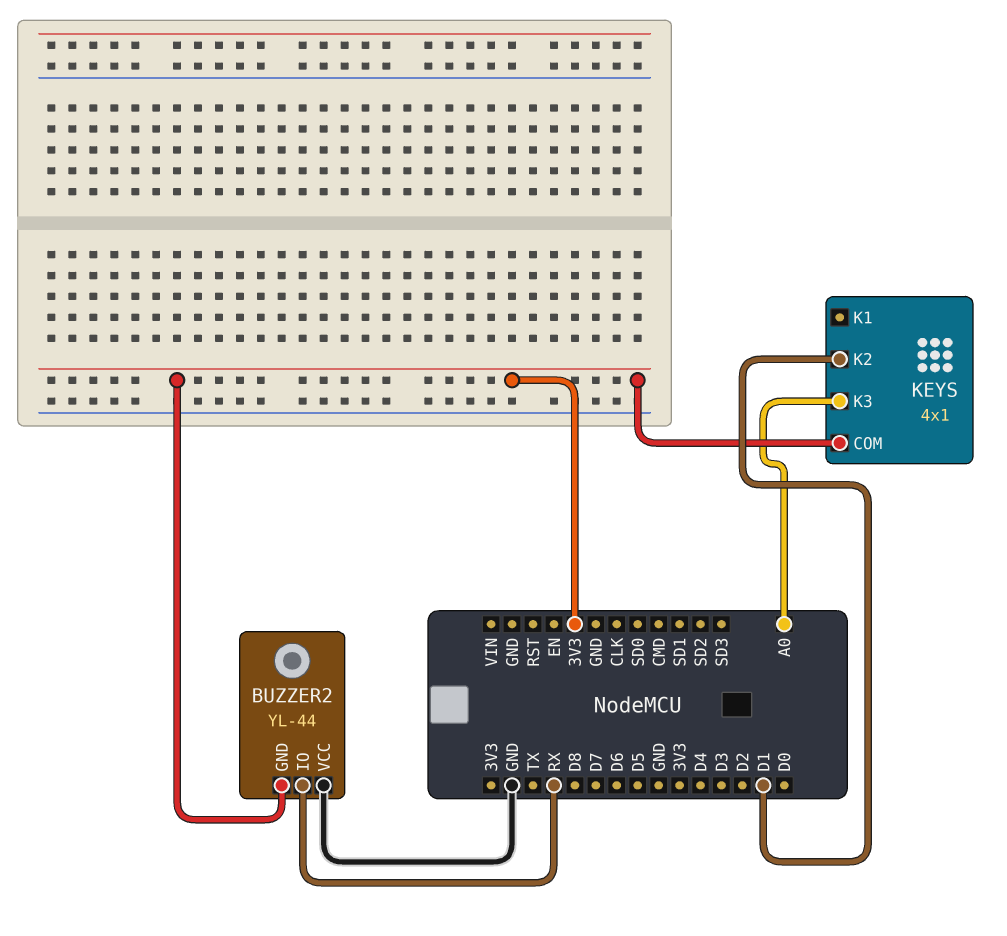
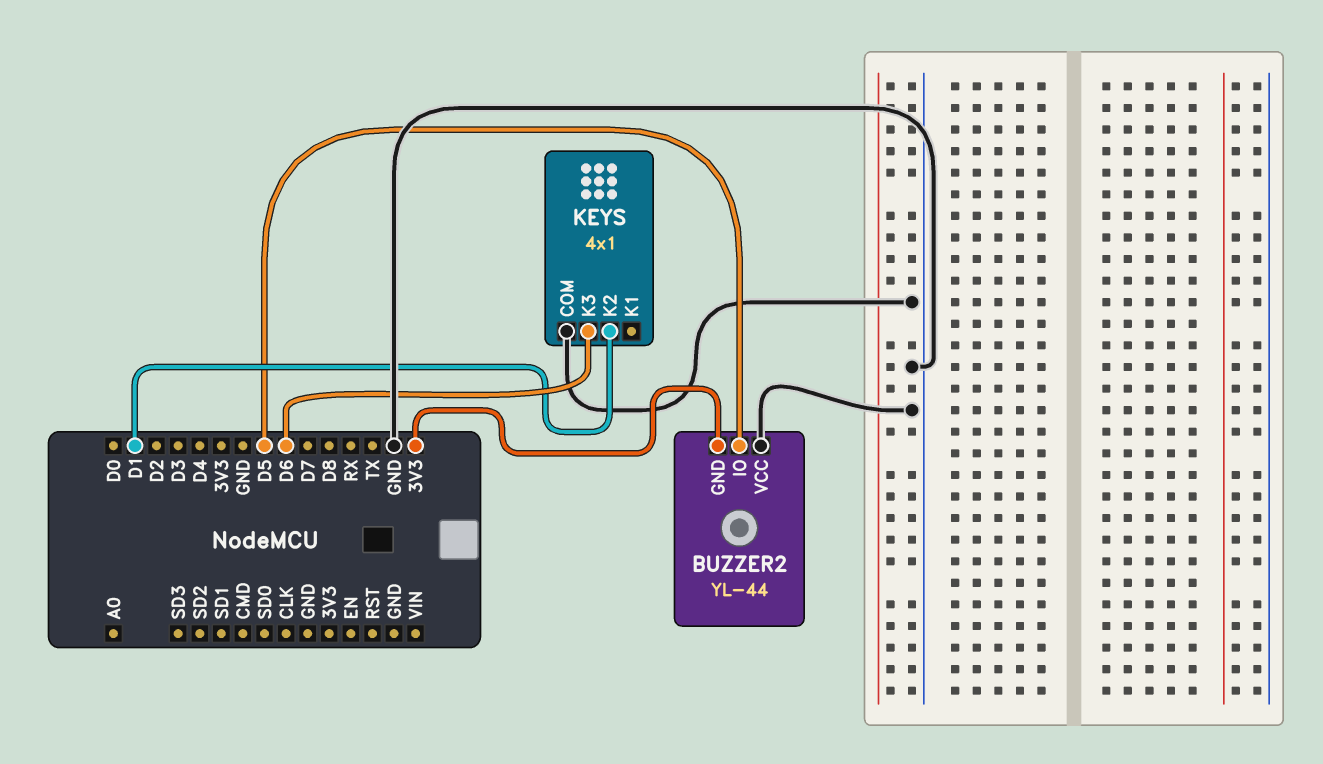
BUZZER2 pin IO: RX -> D5
KEYS pin COM: 3V3 -> GND
KEYS pin K3: A0 -> D6

